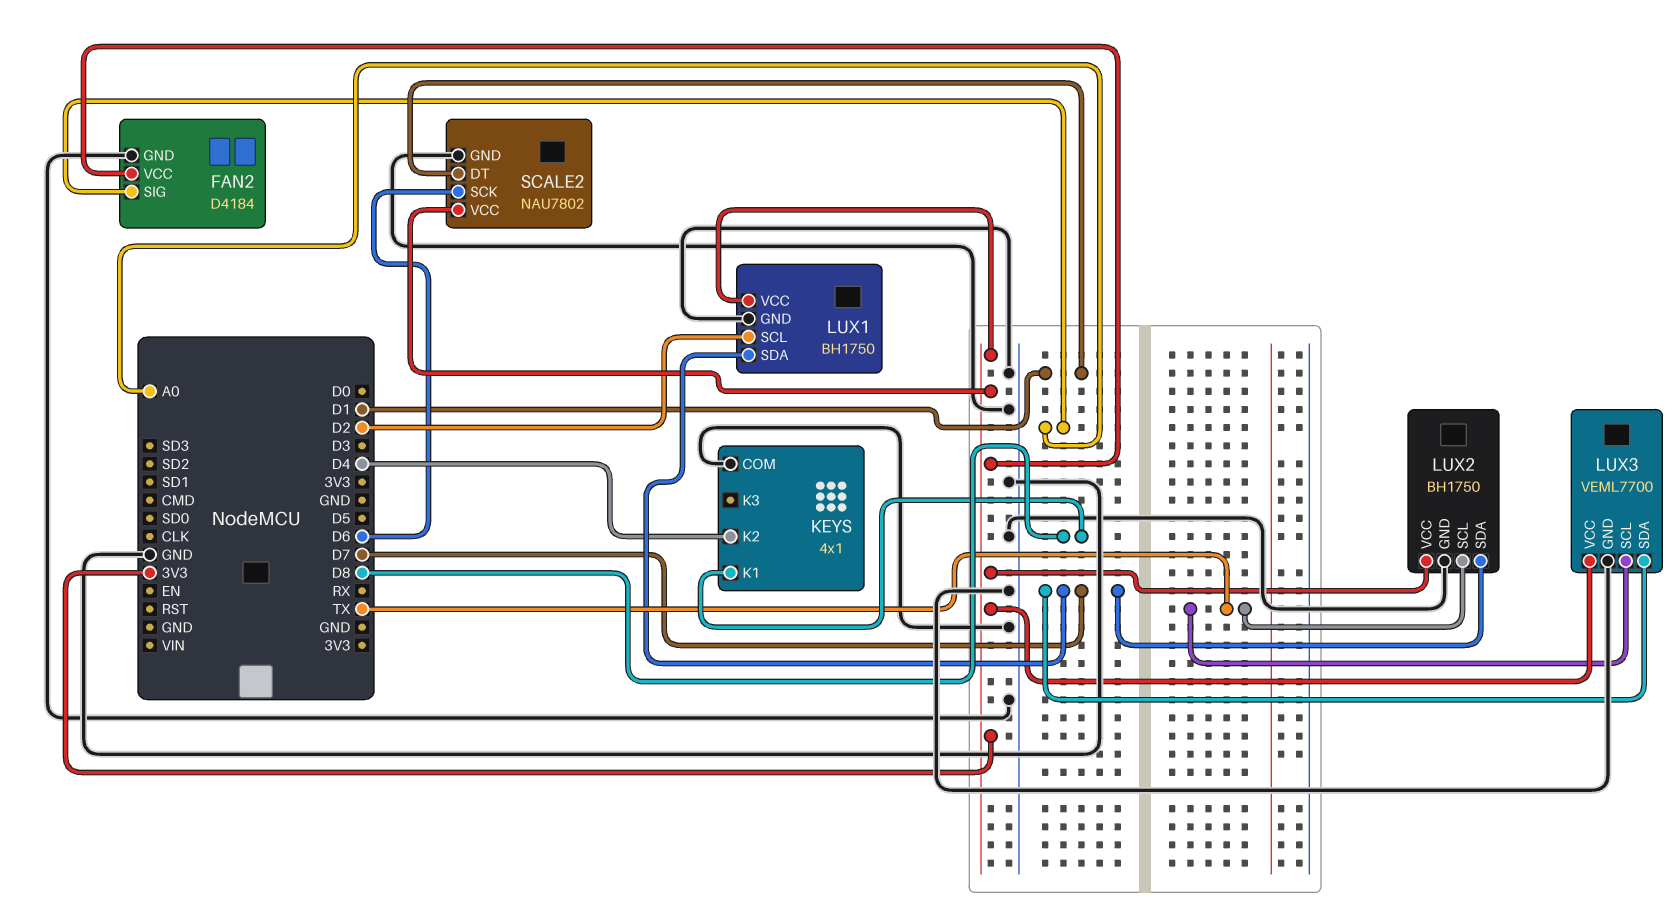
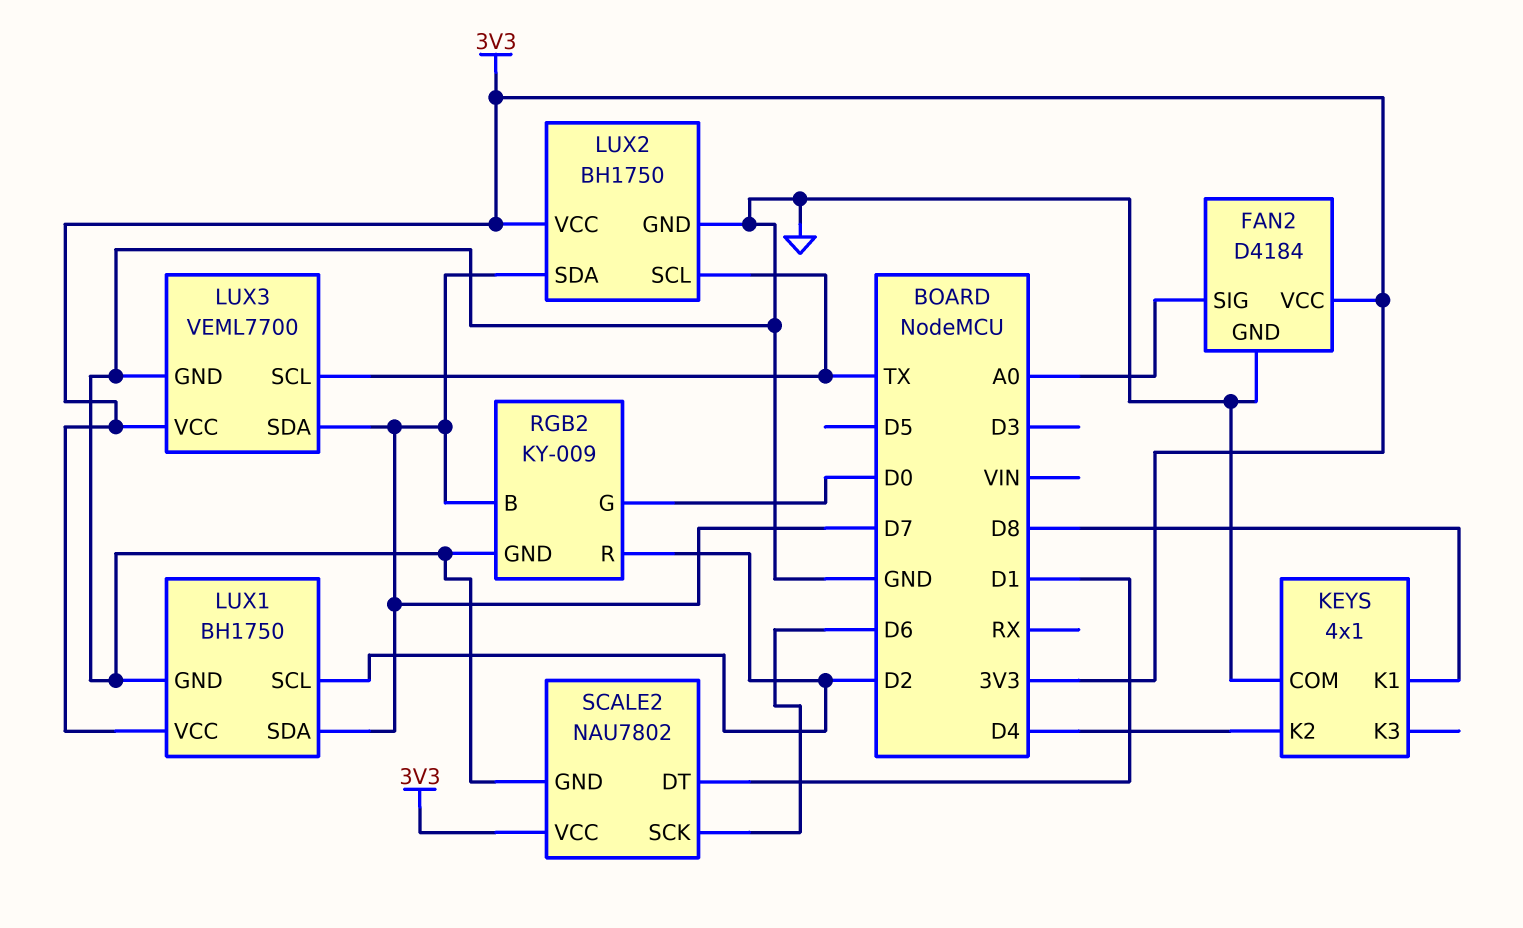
RGB2: none -> KY-009
RGB2 pin B: none -> D7
RGB2 pin G: none -> D0
RGB2 pin GND: none -> GND
RGB2 pin R: none -> D2

